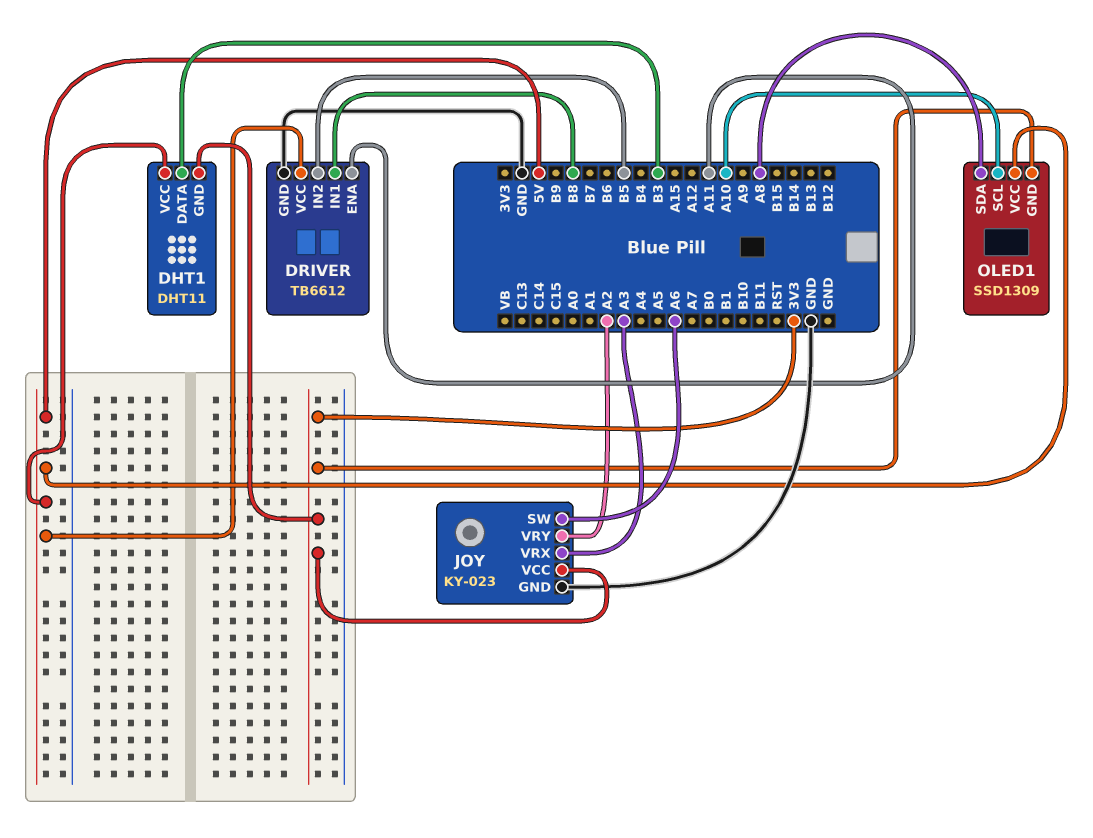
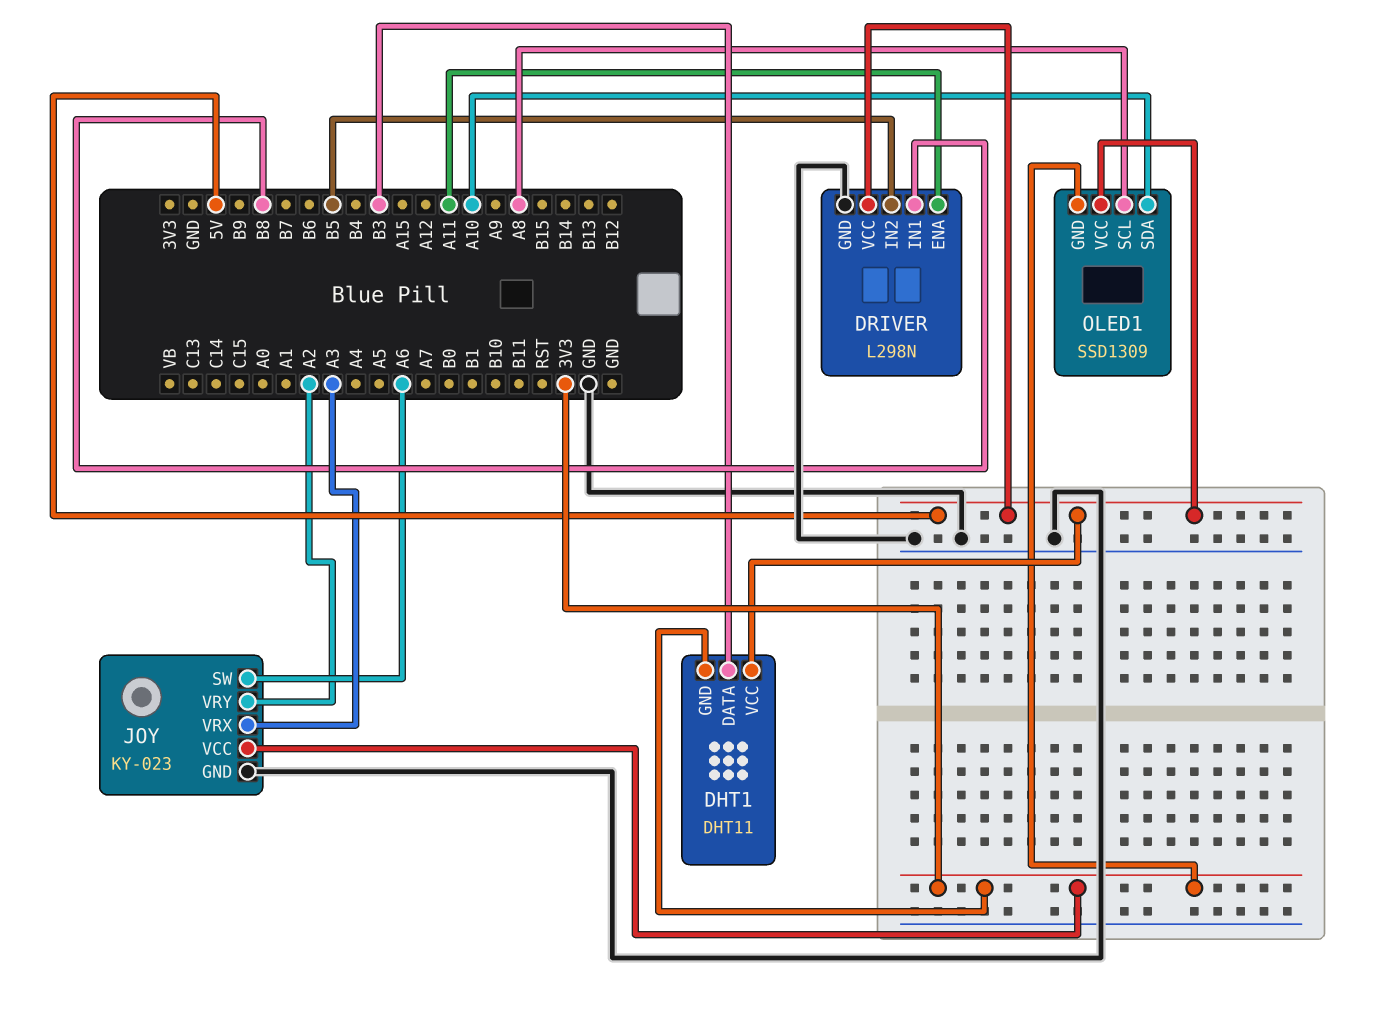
DRIVER: TB6612 -> L298N
OLED1 pin SCL: A10 -> A8
OLED1 pin SDA: A8 -> A10

